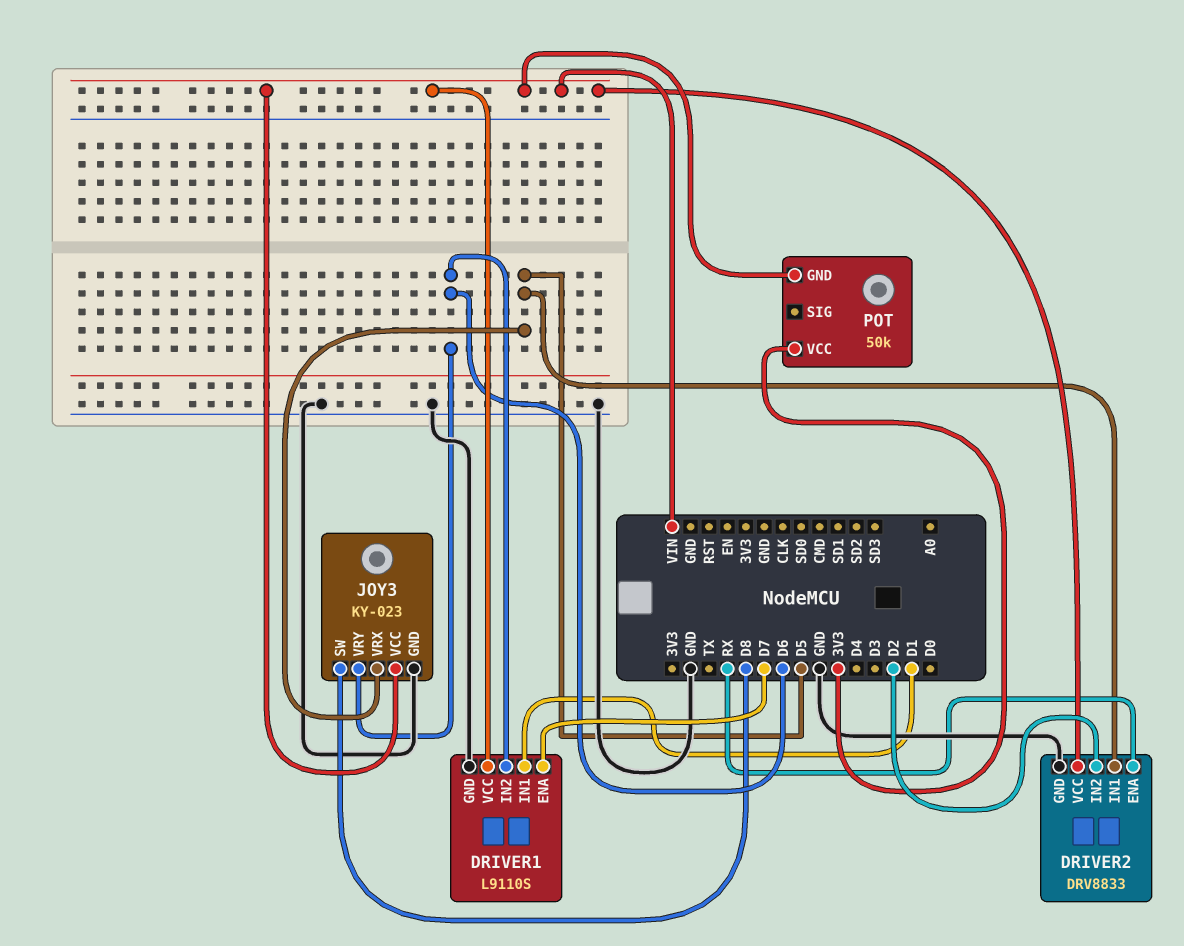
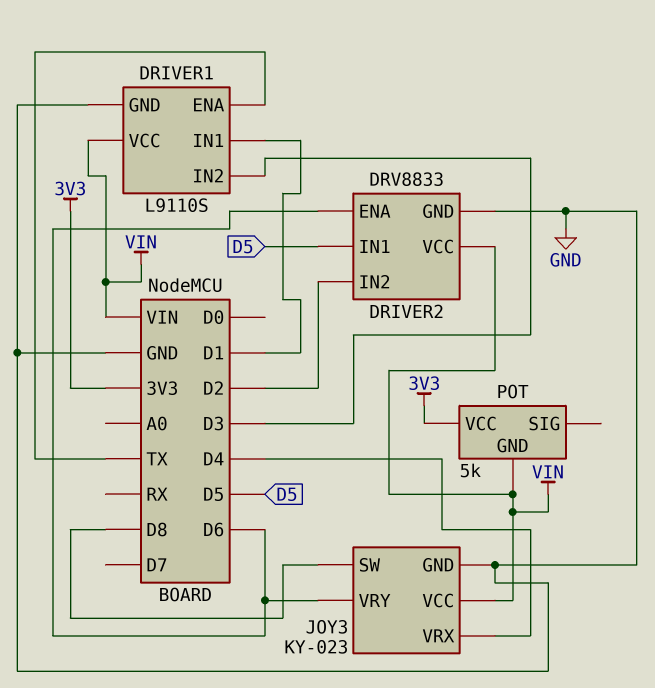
DRIVER1 pin ENA: D7 -> TX
DRIVER1 pin IN2: D6 -> D3
DRIVER2 pin ENA: RX -> D6
JOY3 pin VRX: D5 -> D4
POT: 50k -> 5k

